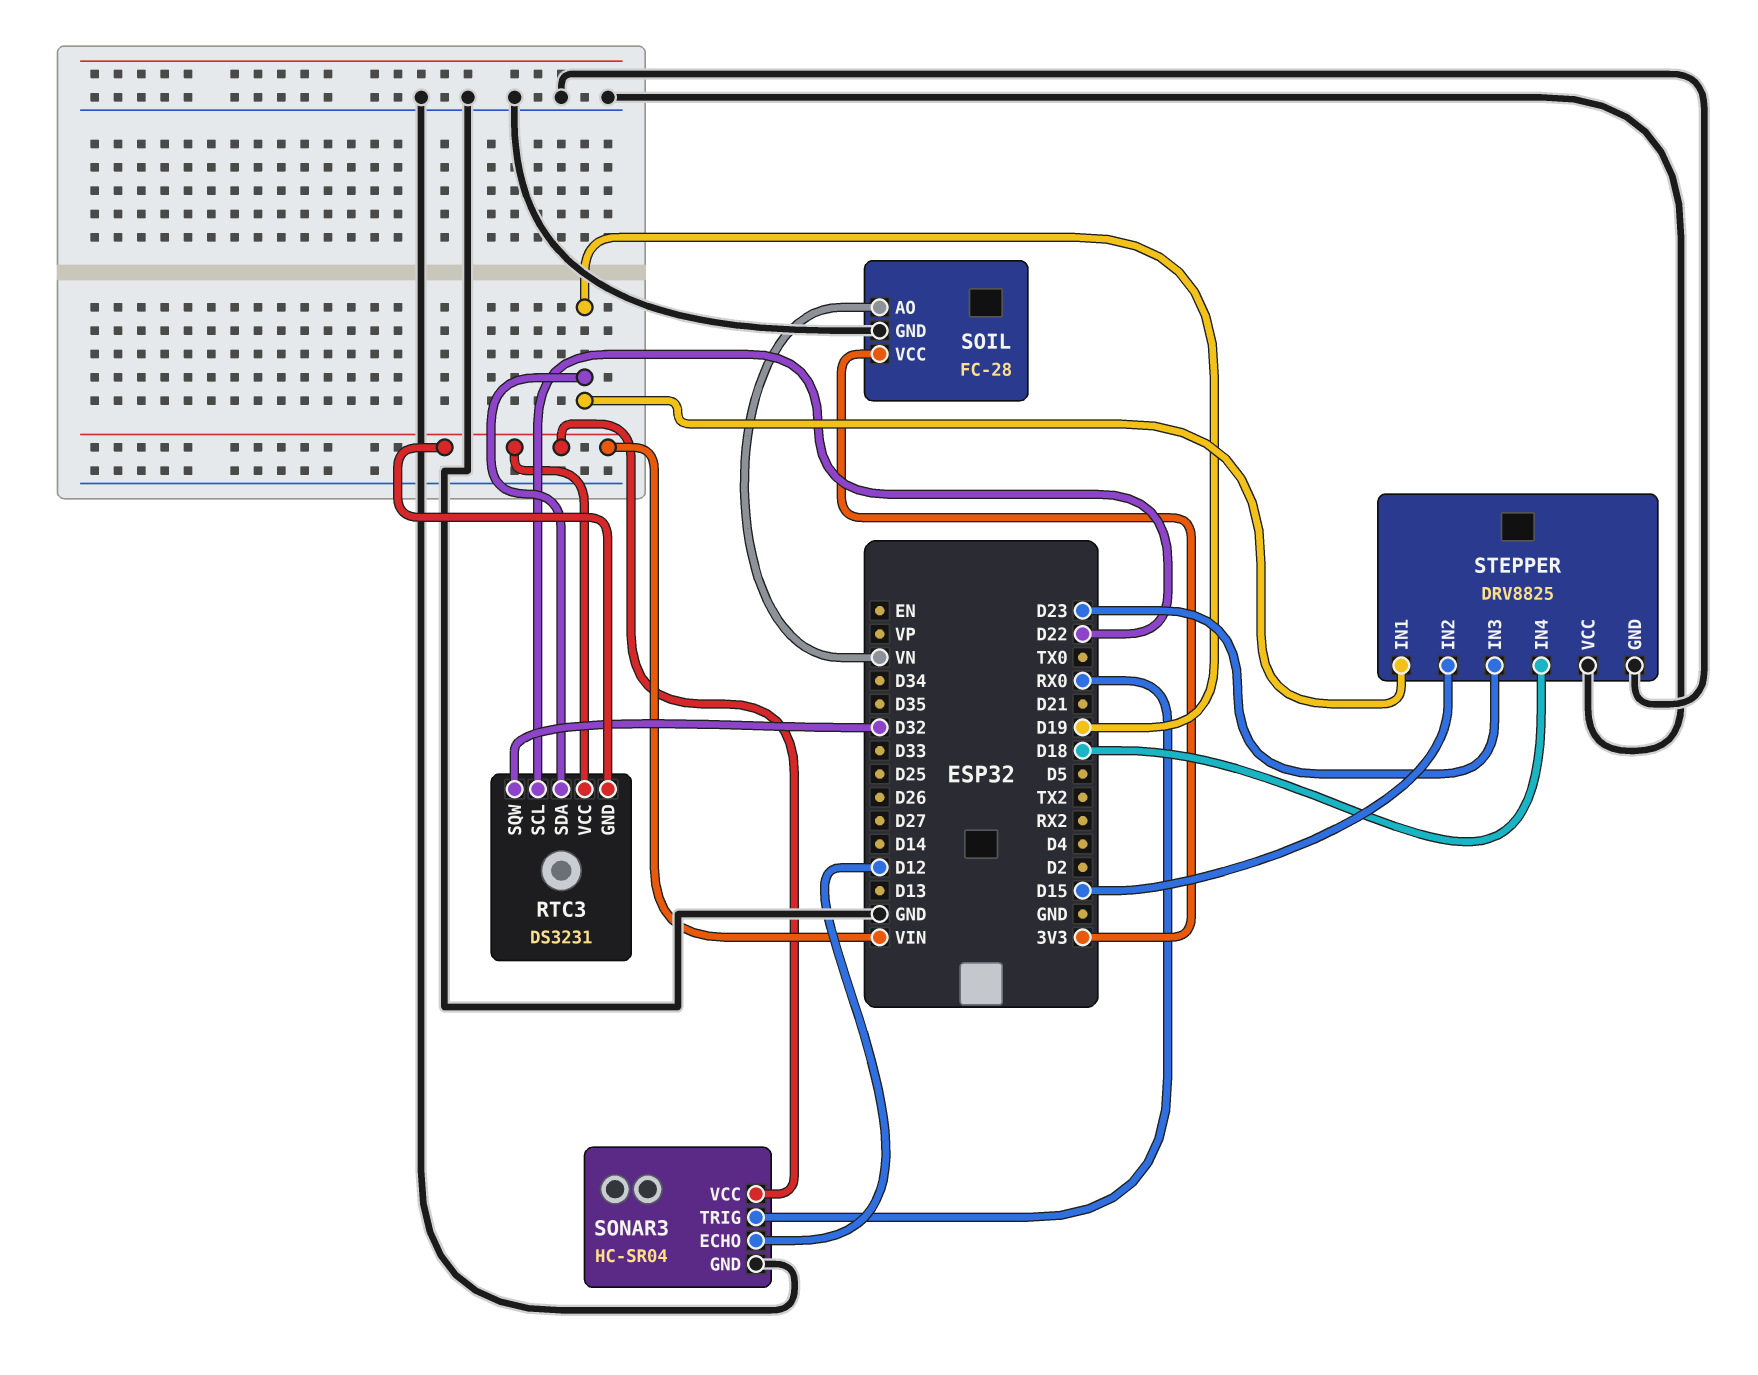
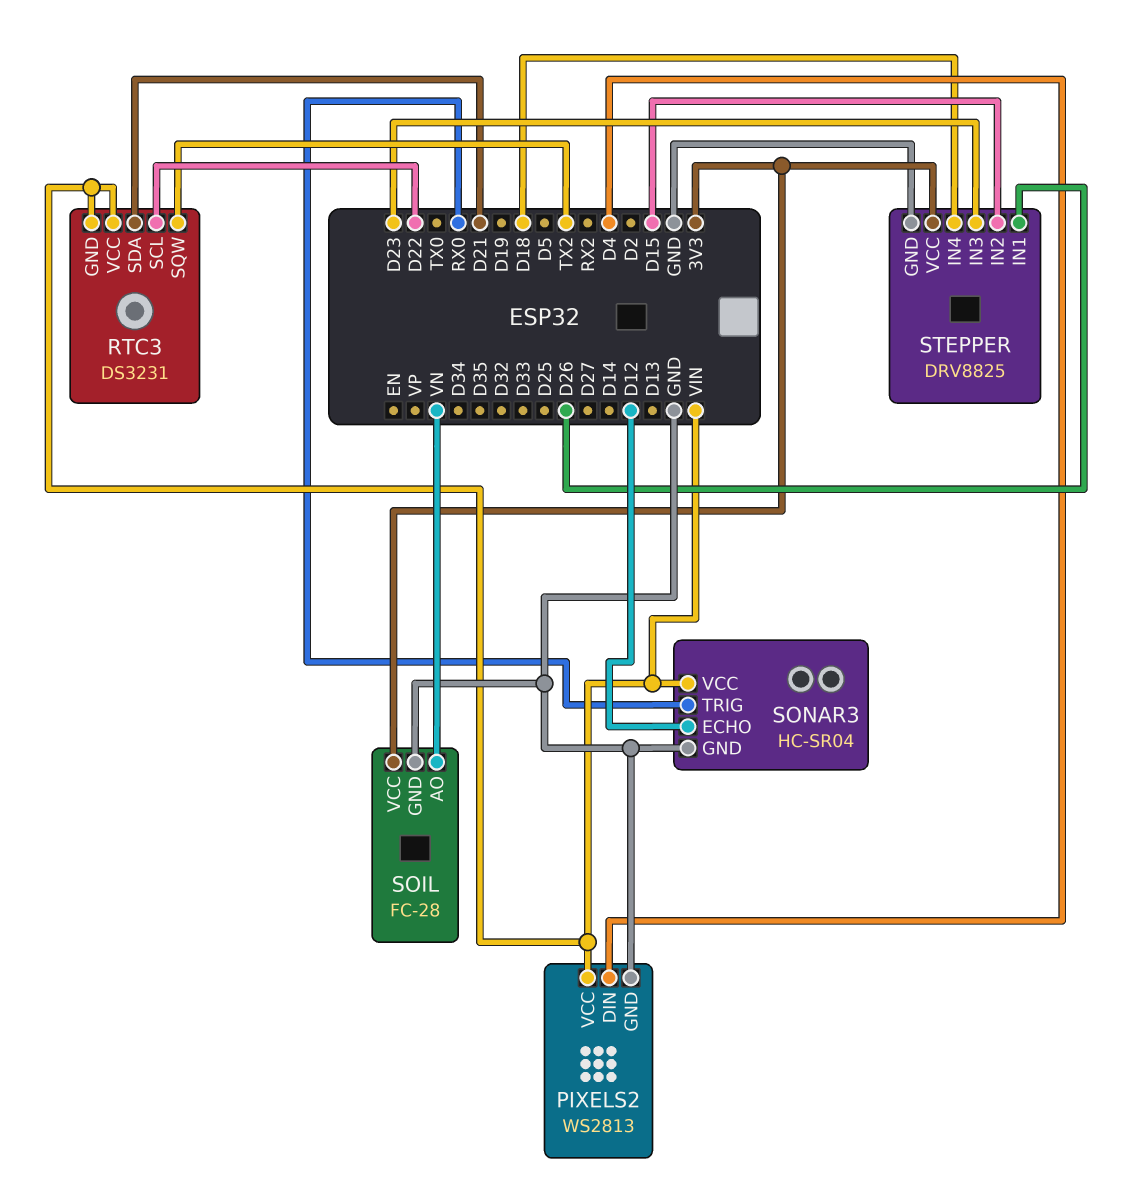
PIXELS2: none -> WS2813
PIXELS2 pin DIN: none -> D4
PIXELS2 pin GND: none -> GND
PIXELS2 pin VCC: none -> VIN
RTC3 pin SDA: D19 -> D21
RTC3 pin SQW: D32 -> TX2
STEPPER pin IN1: D19 -> D26
STEPPER pin VCC: GND -> 3V3

